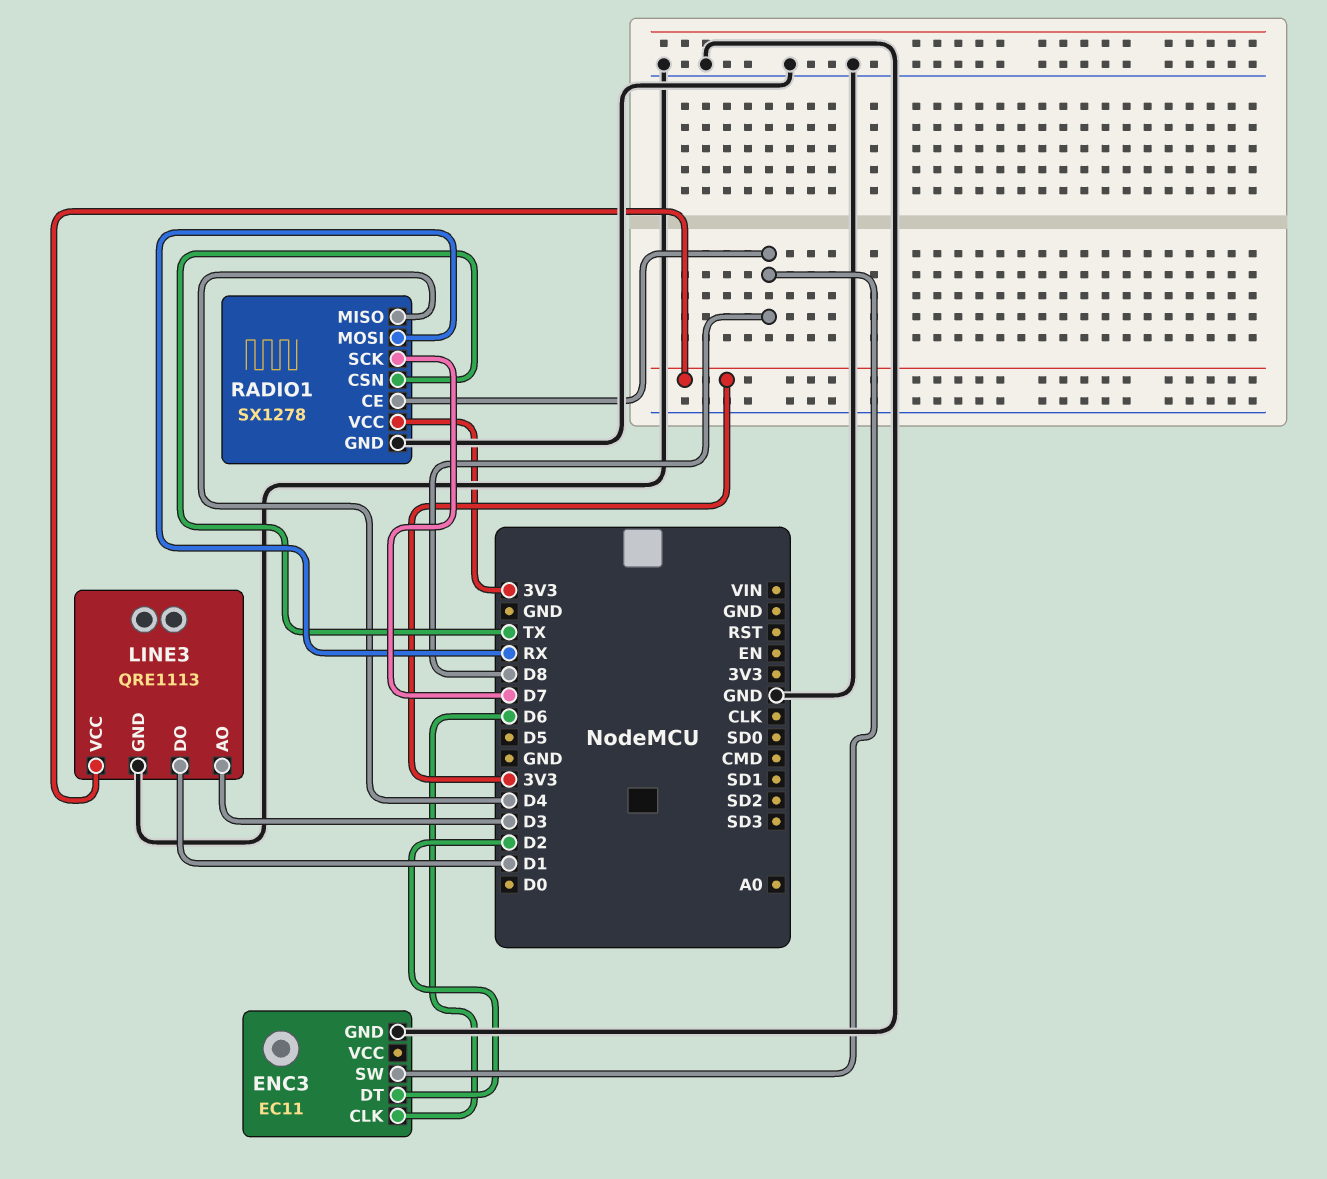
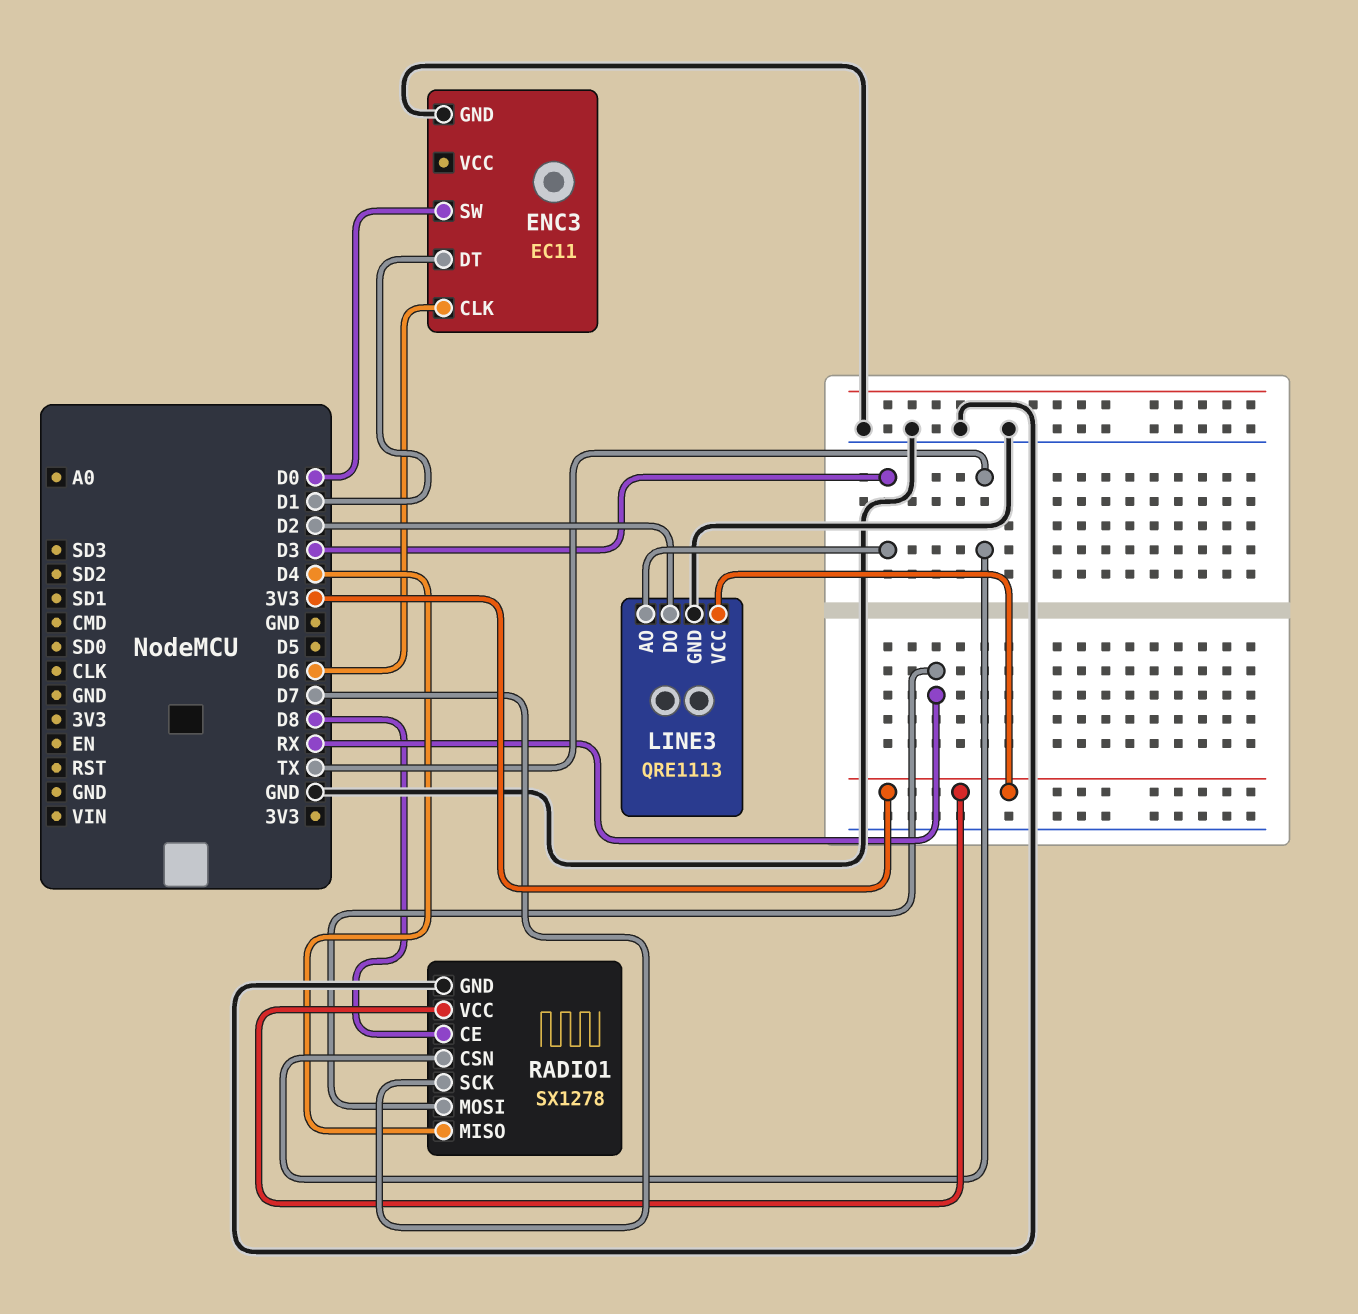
ENC3 pin DT: D2 -> D1
ENC3 pin SW: D8 -> D0
LINE3 pin DO: D1 -> D2

